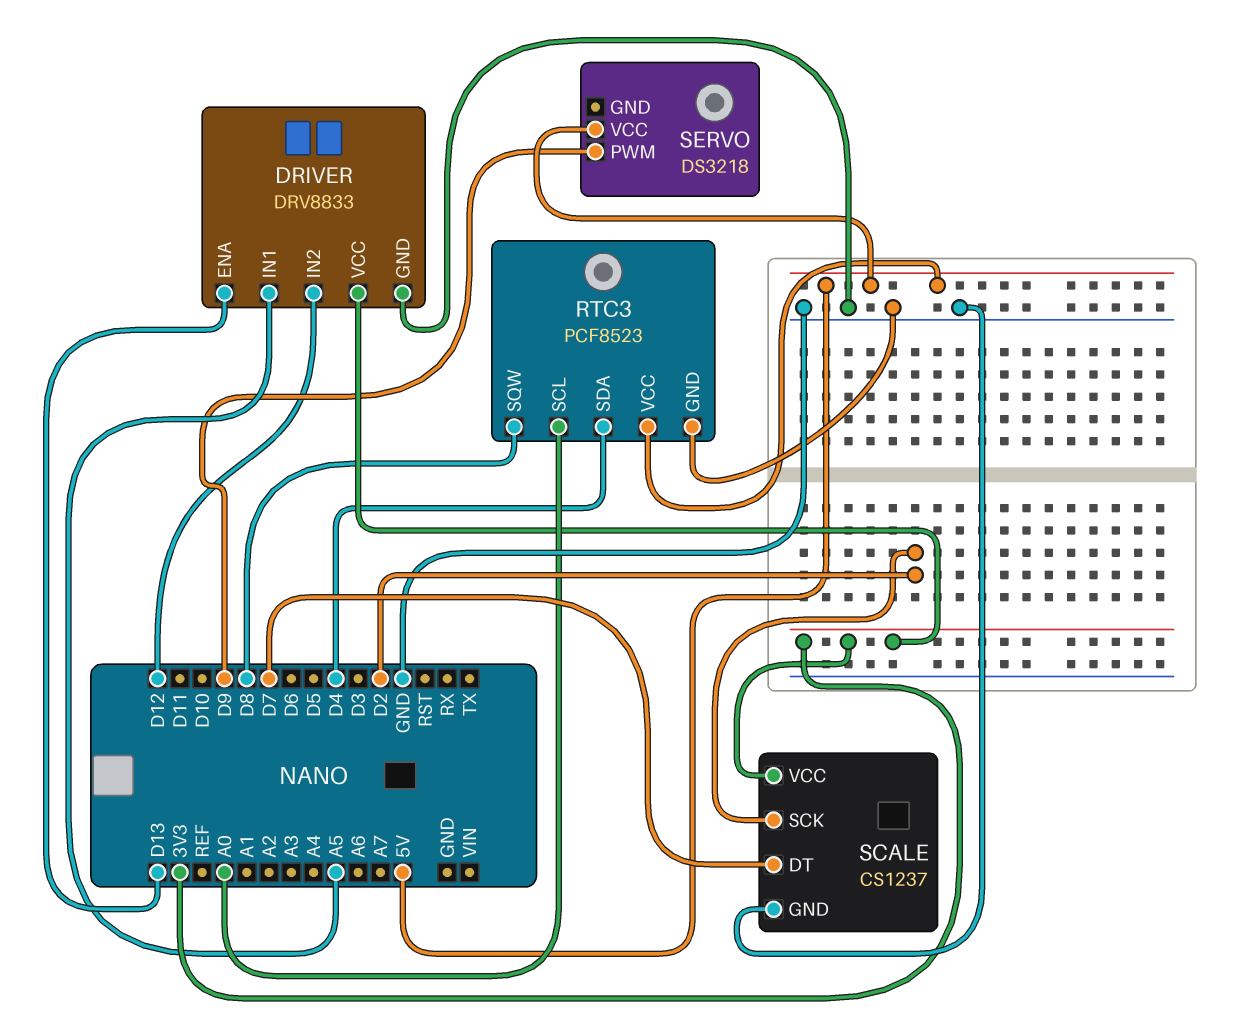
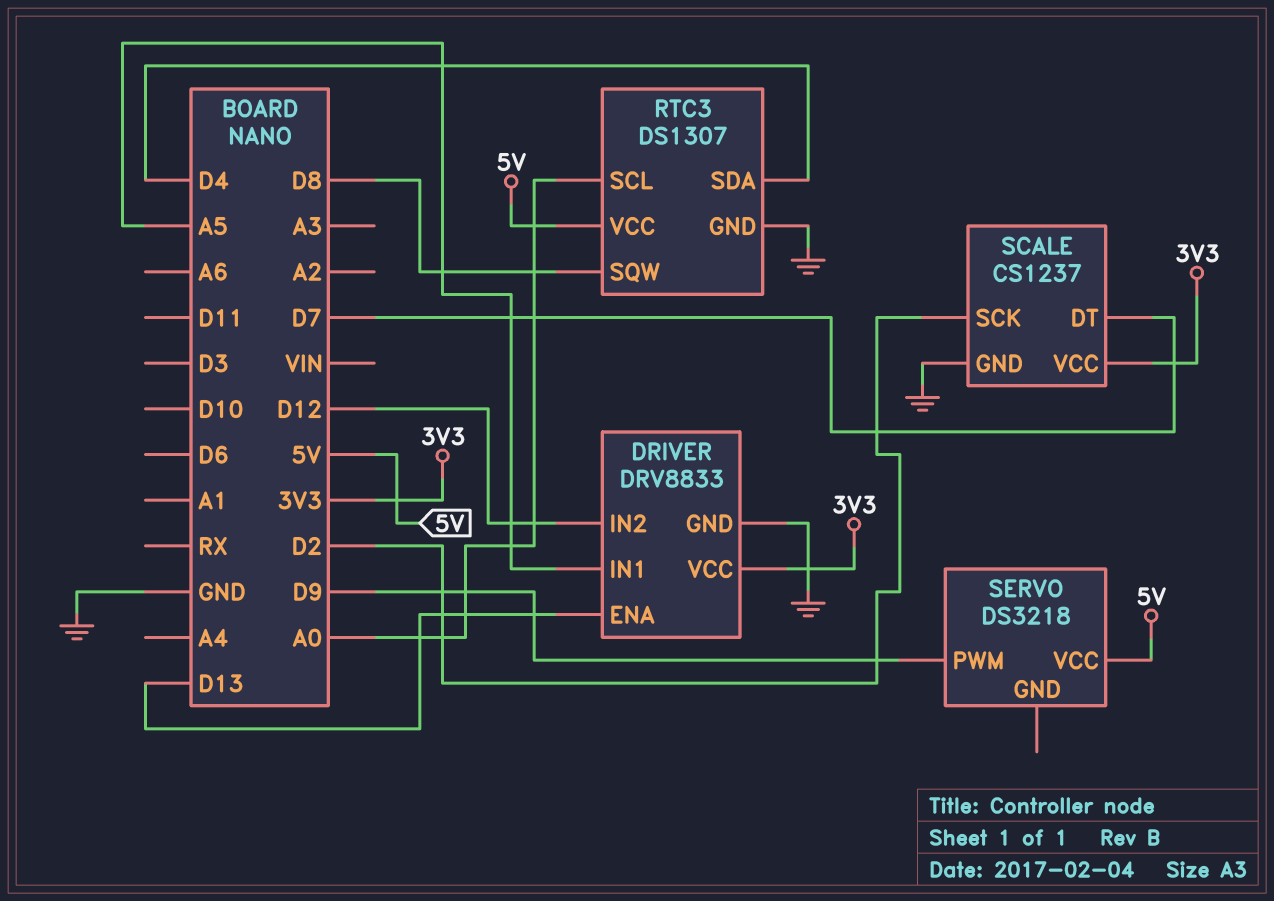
RTC3: PCF8523 -> DS1307

